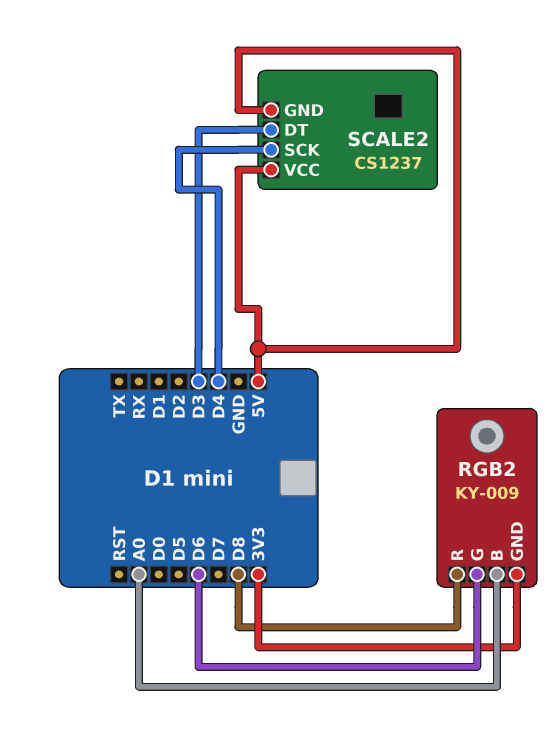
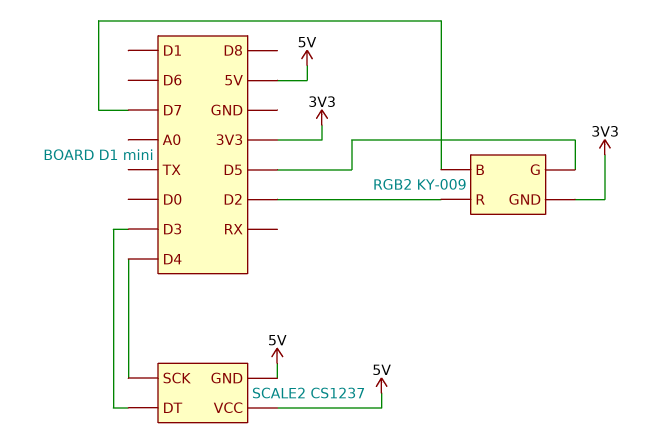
RGB2 pin B: A0 -> D7
RGB2 pin G: D6 -> D5
RGB2 pin R: D8 -> D2

